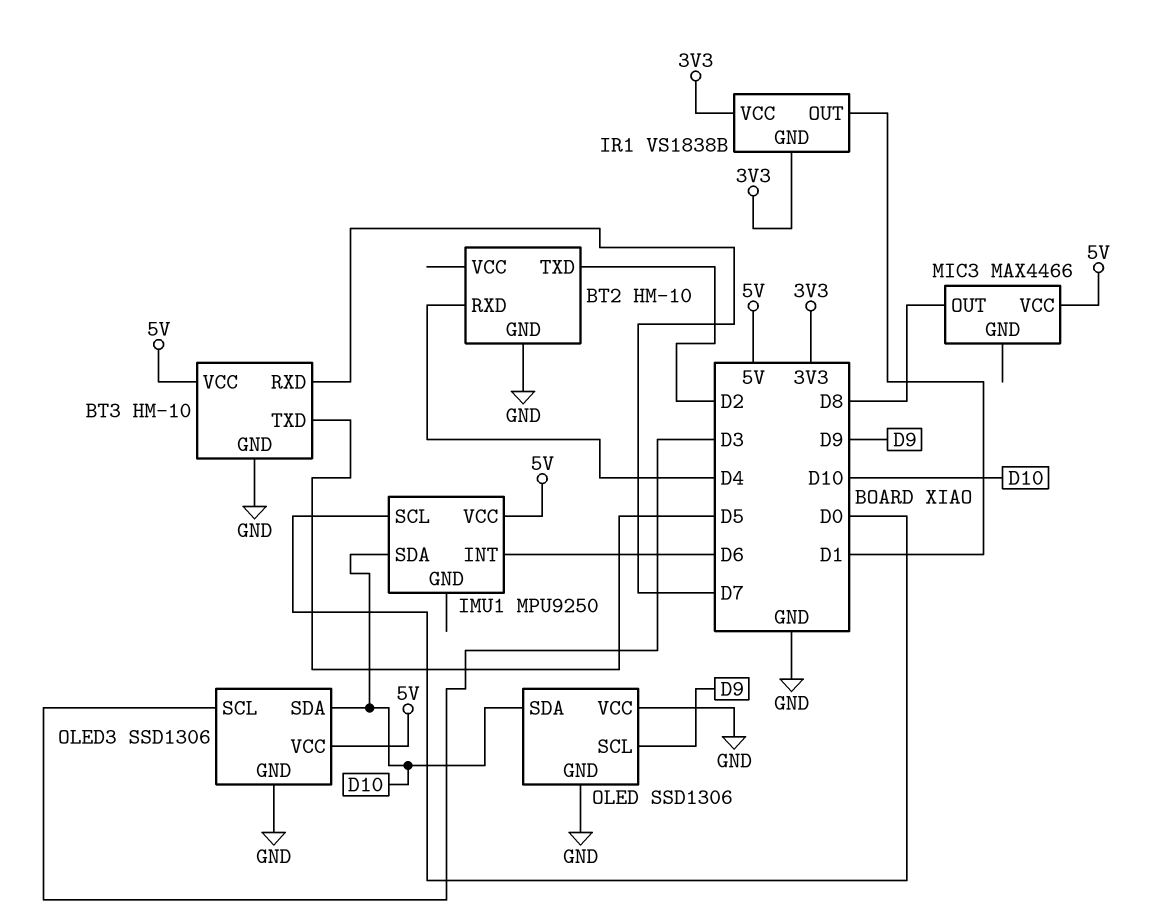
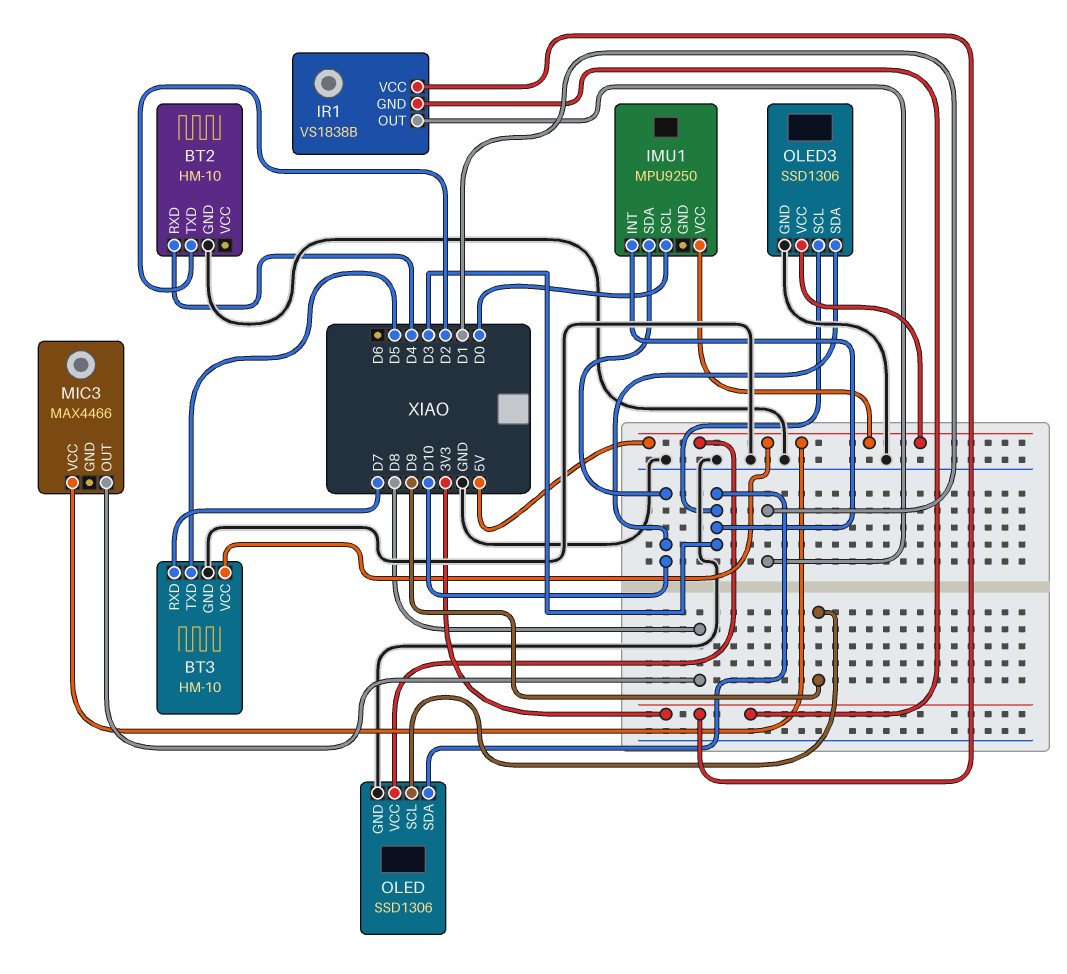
IMU1 pin INT: D6 -> D3
OLED pin SDA: D10 -> D3
OLED pin VCC: GND -> 5V

